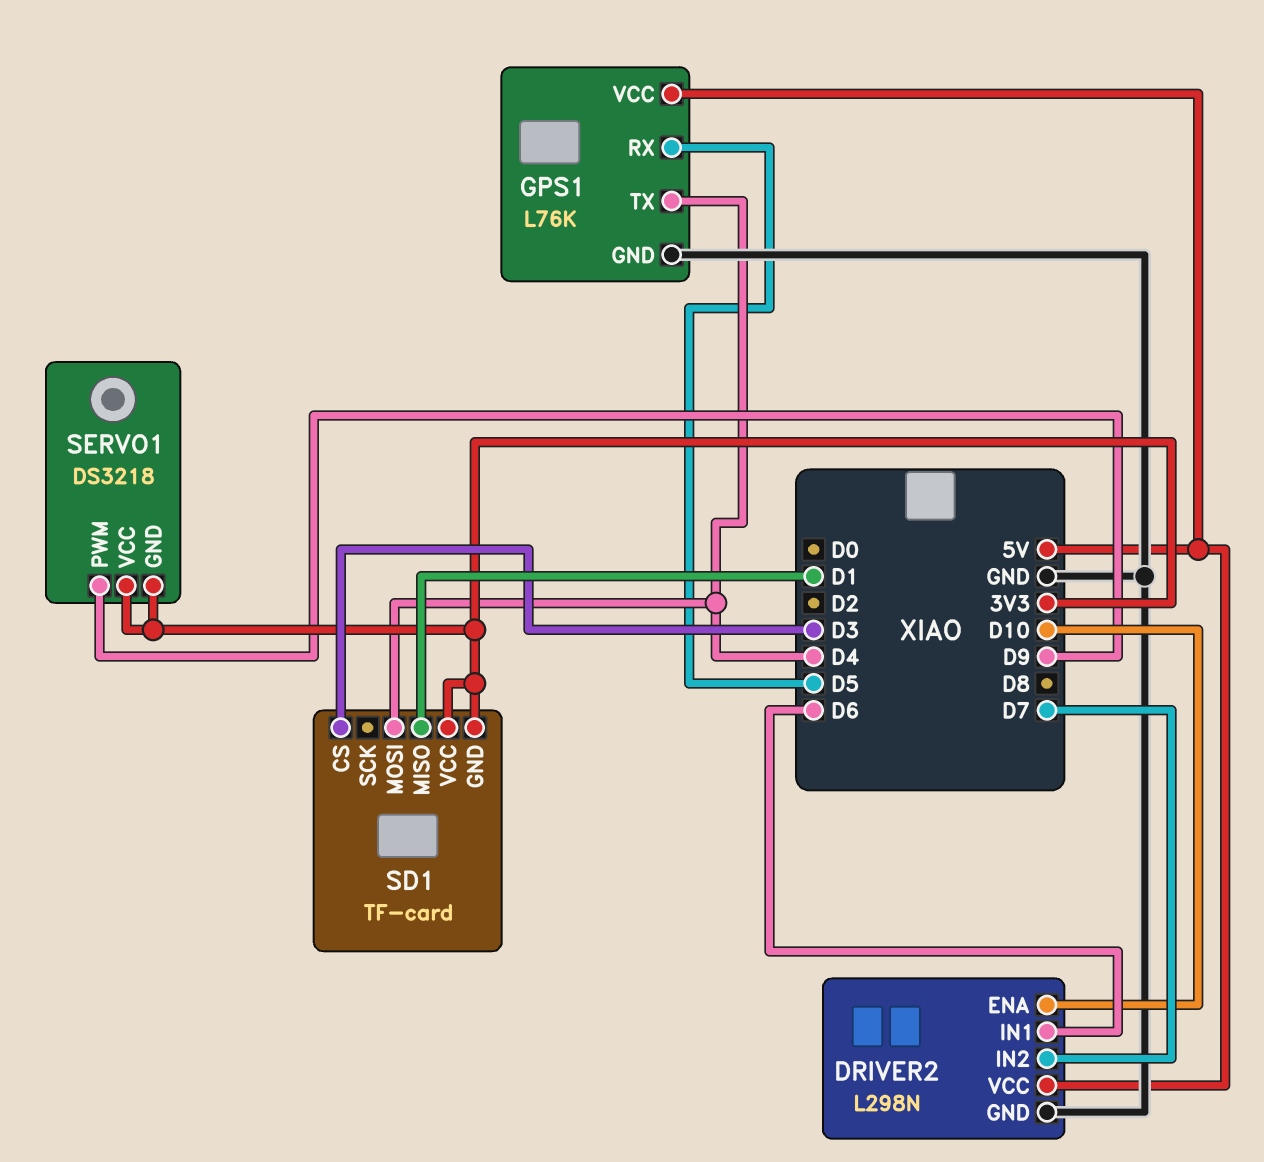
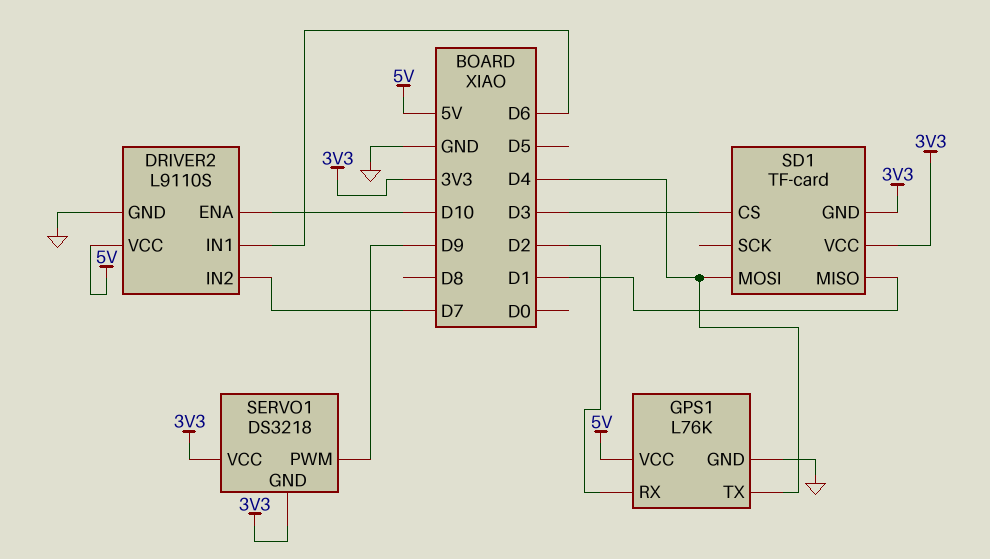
DRIVER2: L298N -> L9110S
GPS1 pin RX: D5 -> D2

